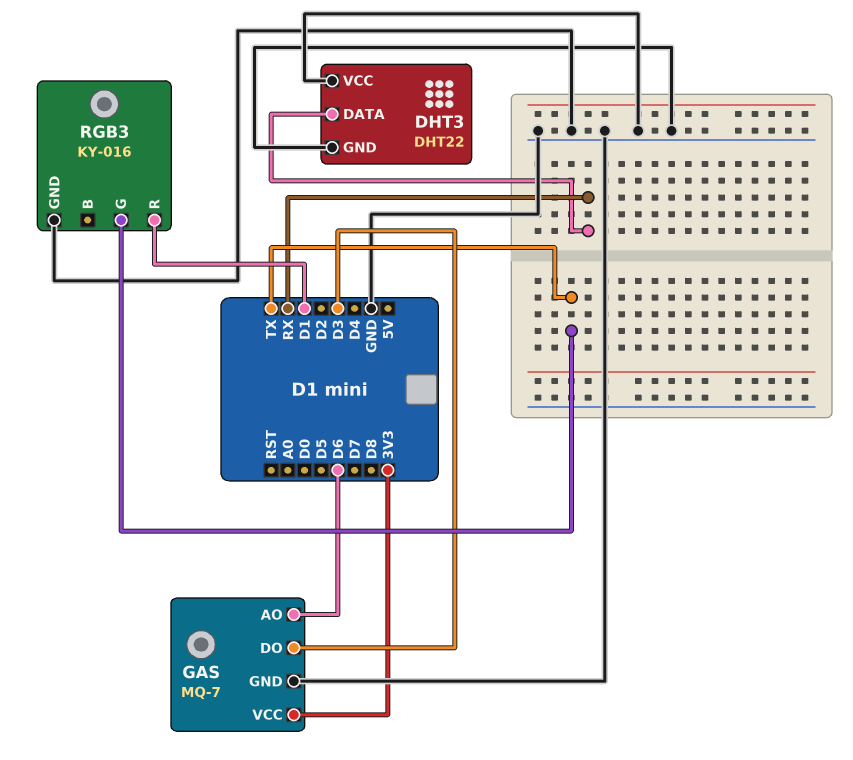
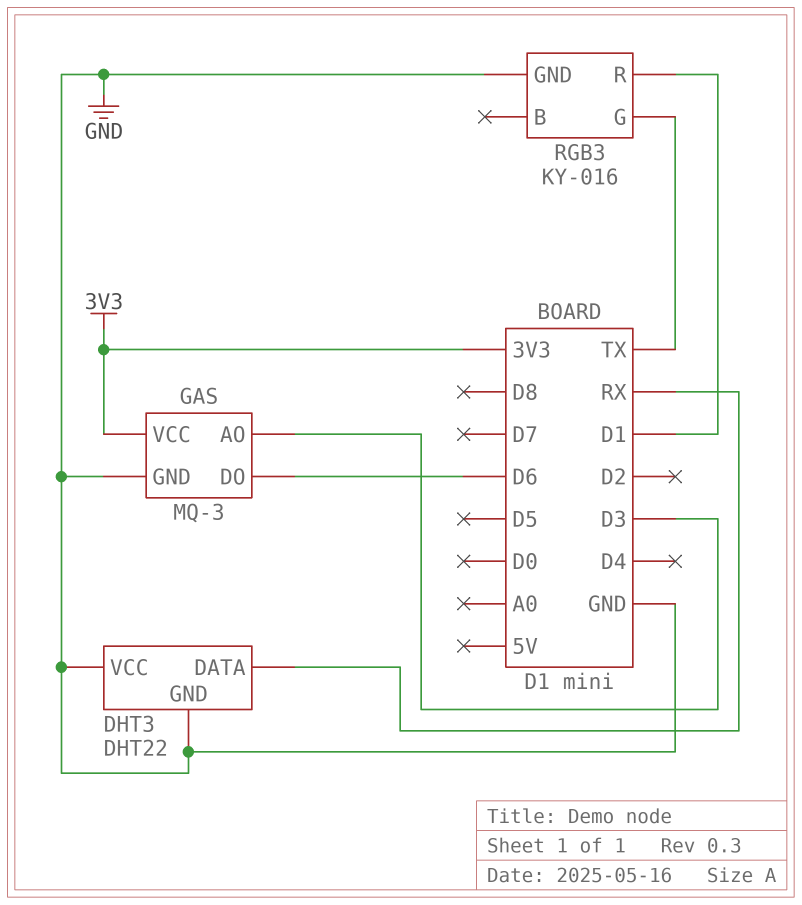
GAS: MQ-7 -> MQ-3
GAS pin AO: D6 -> D3
GAS pin DO: D3 -> D6

